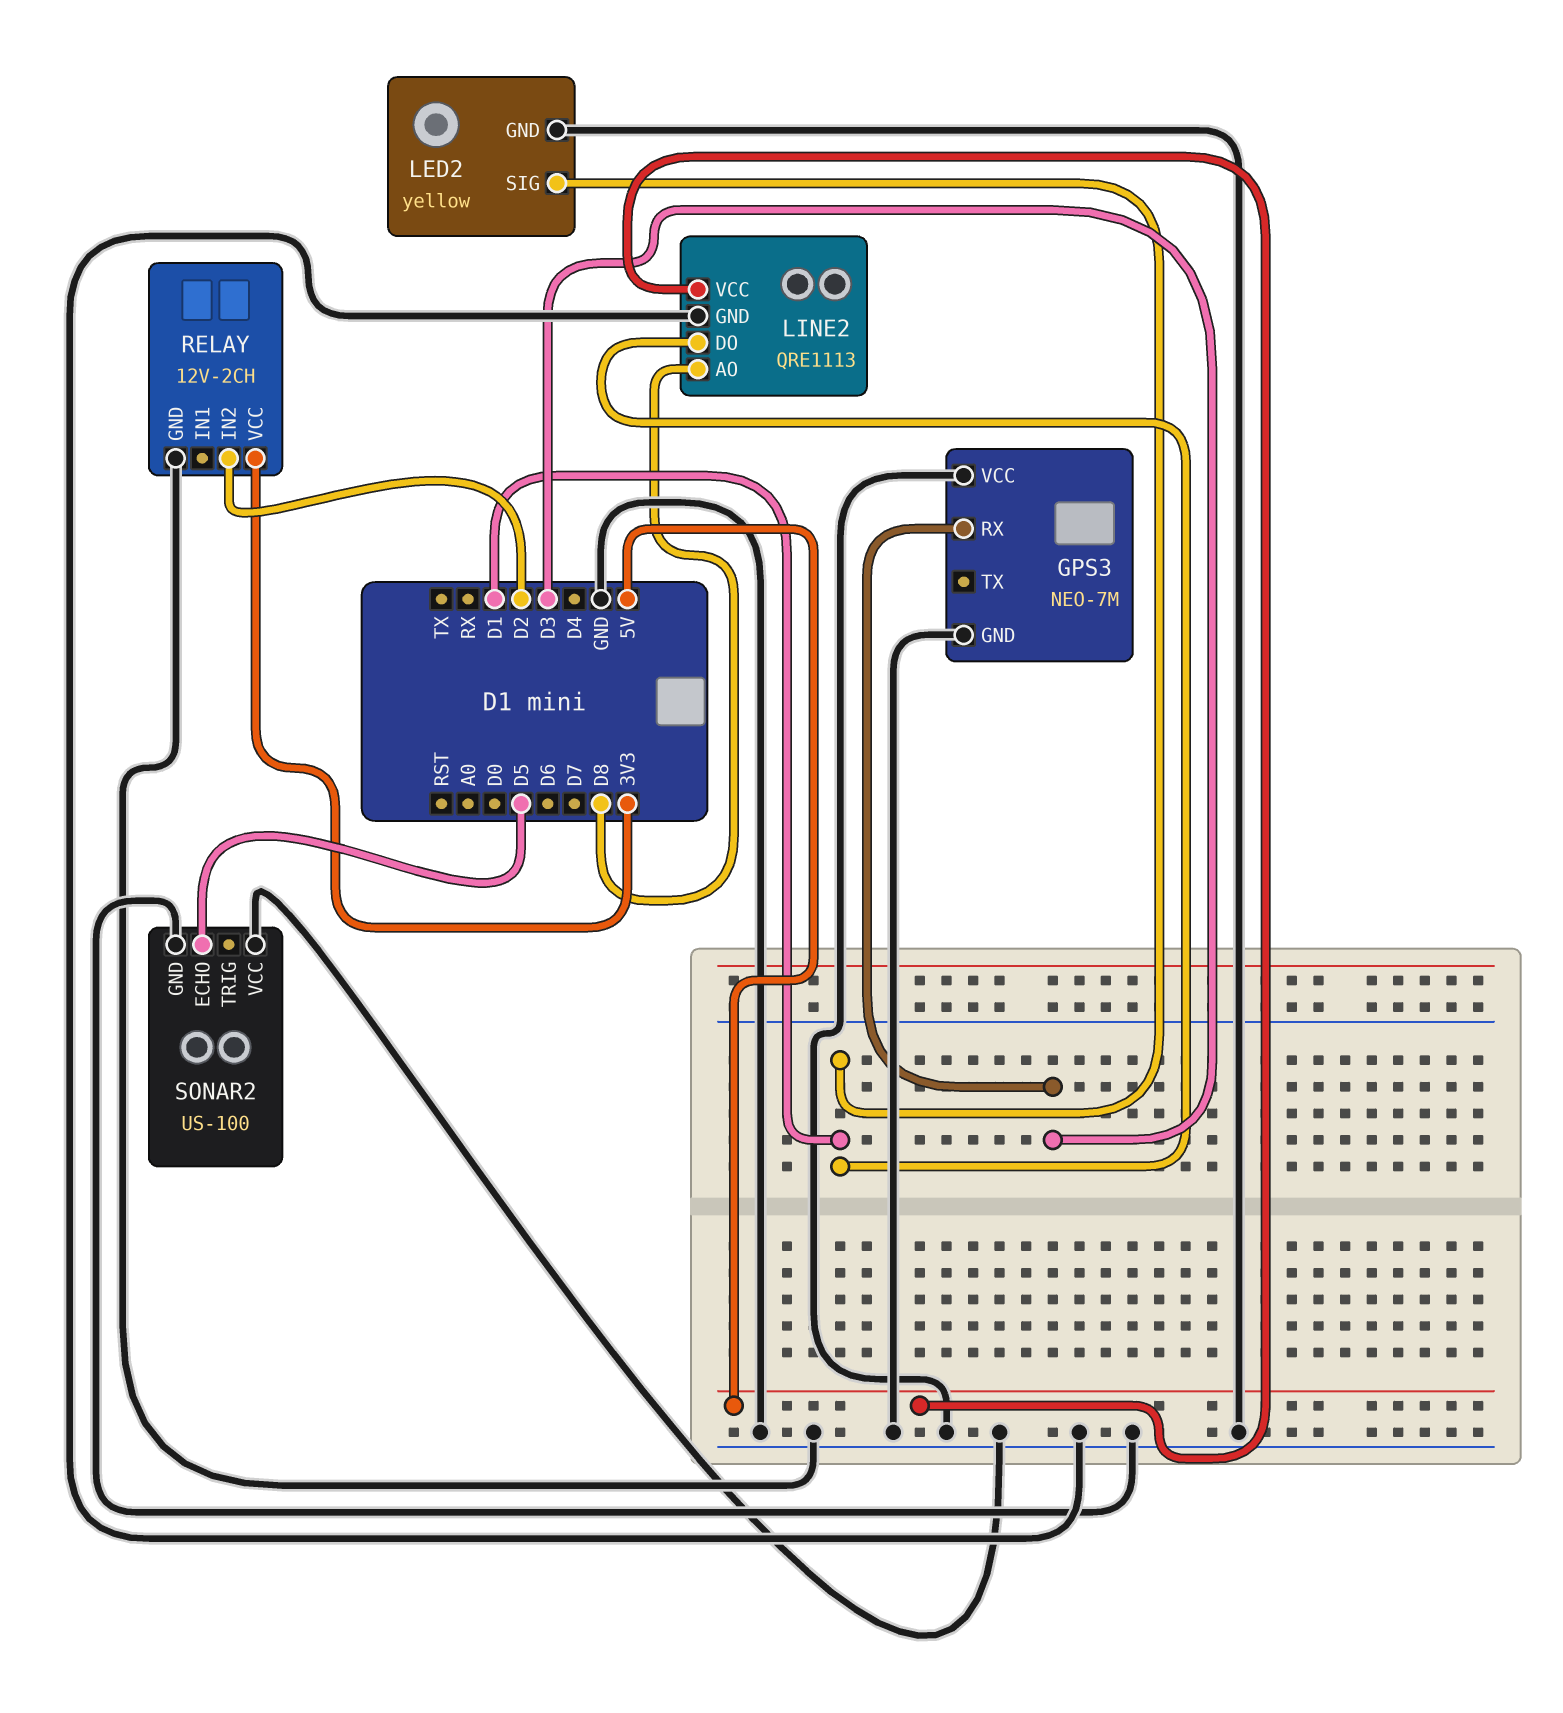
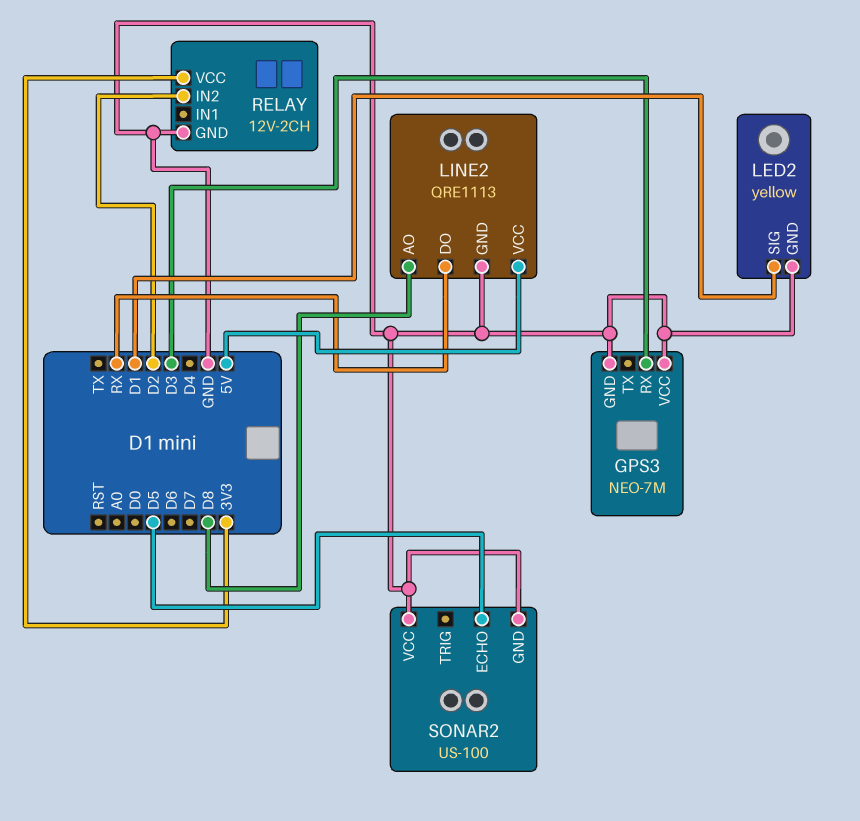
LINE2 pin DO: D1 -> RX

